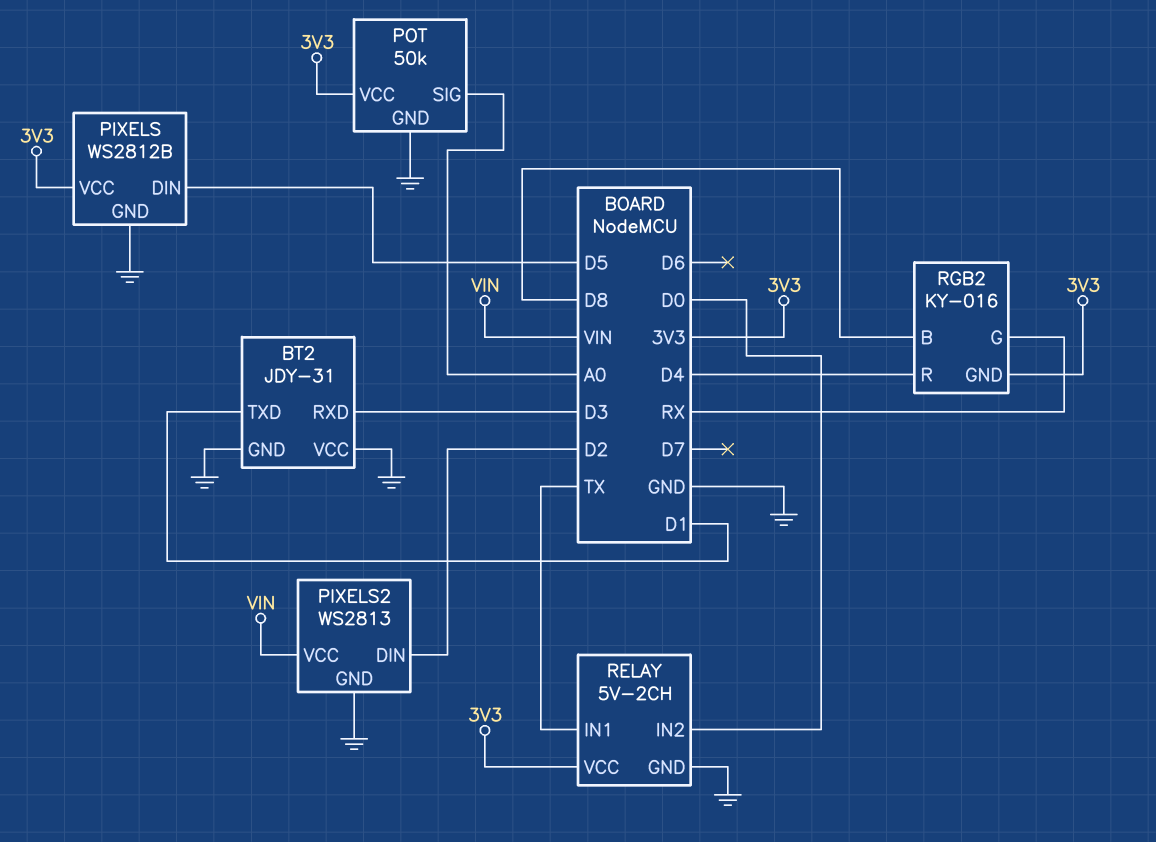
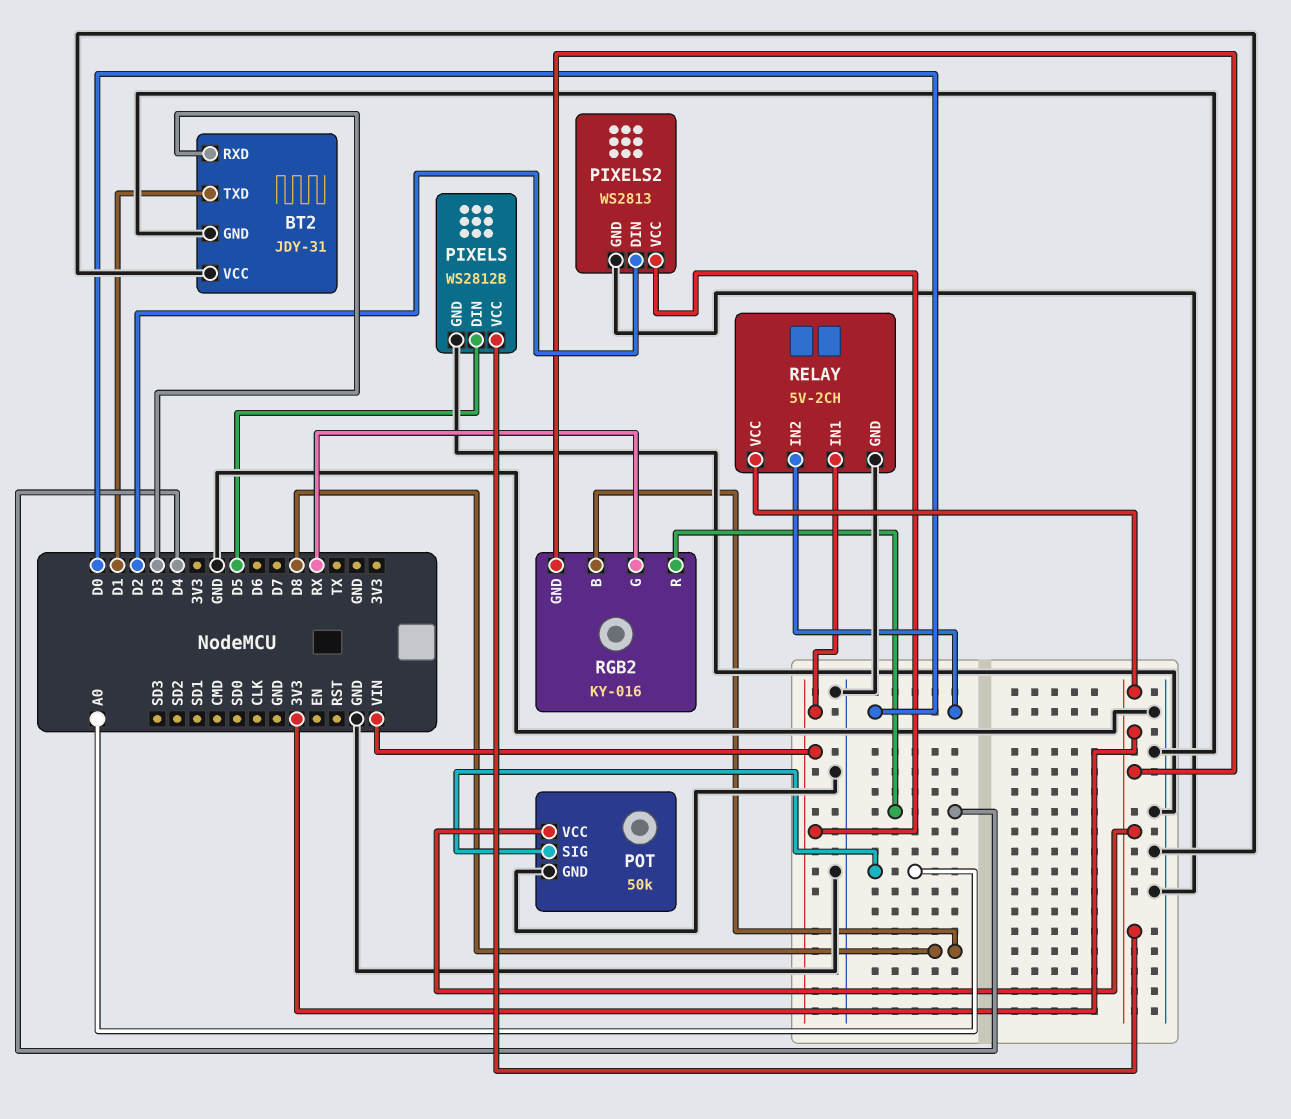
RELAY pin IN1: TX -> VIN

